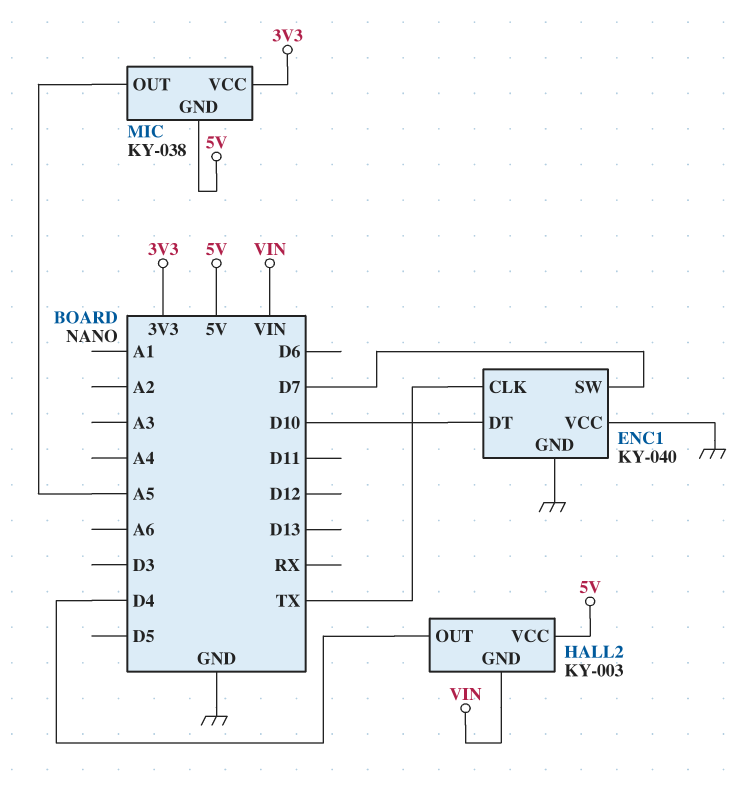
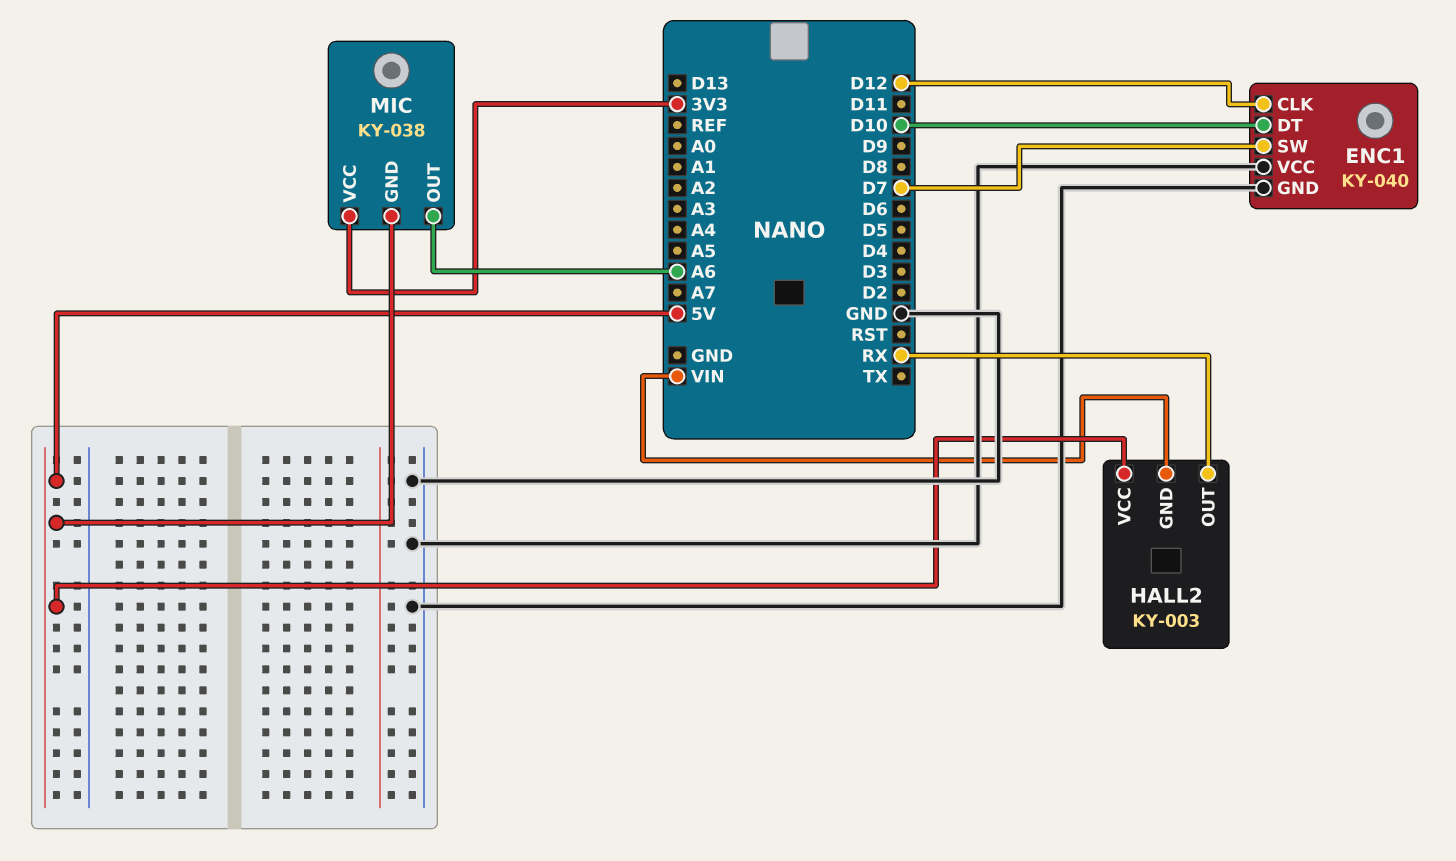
ENC1 pin CLK: TX -> D12
HALL2 pin OUT: D4 -> RX
MIC pin OUT: A5 -> A6

